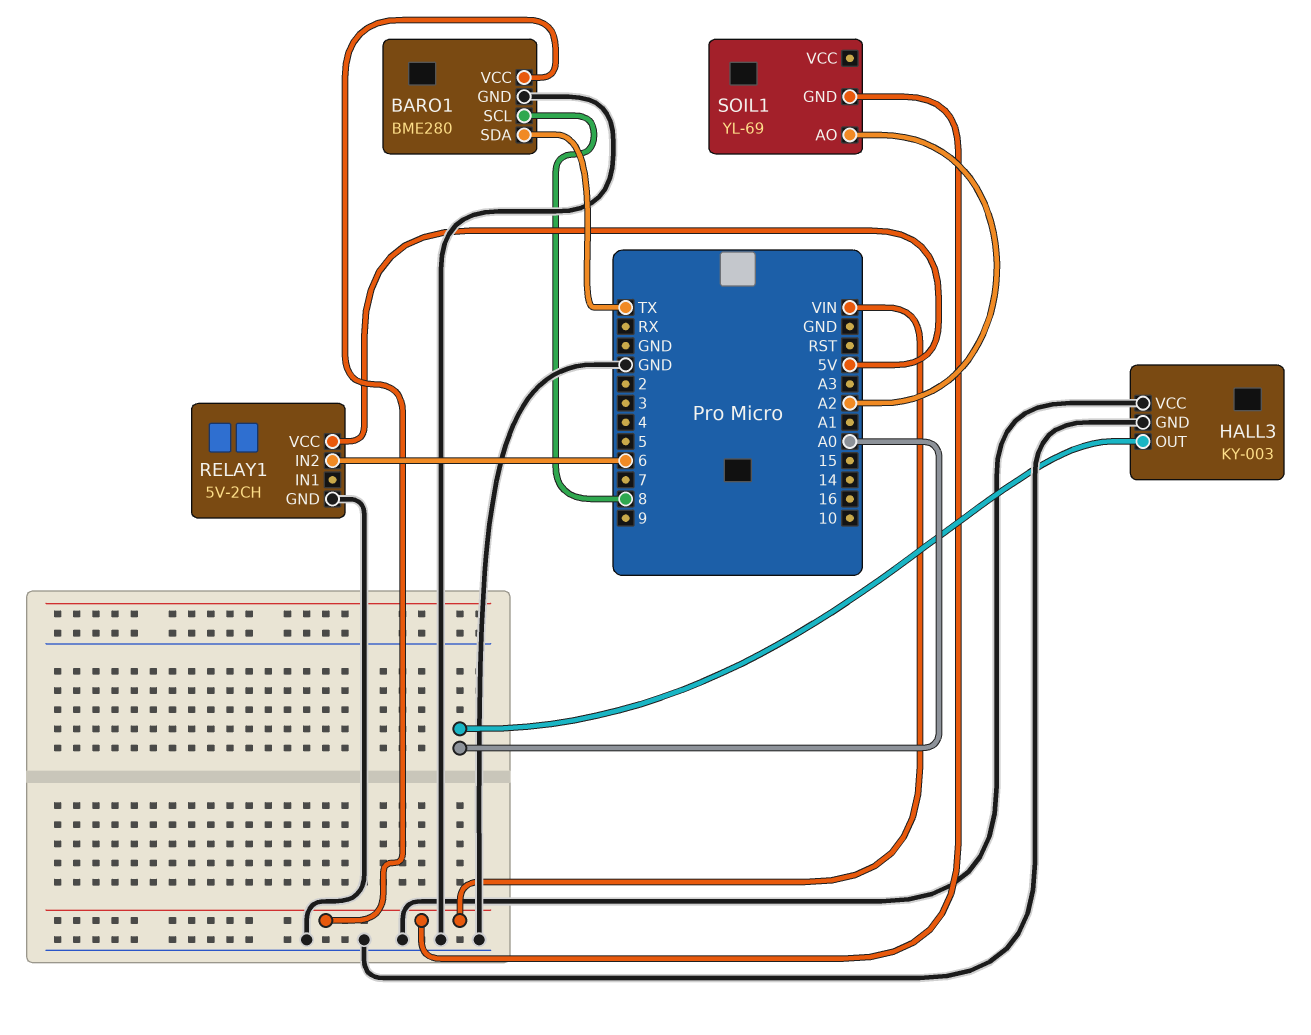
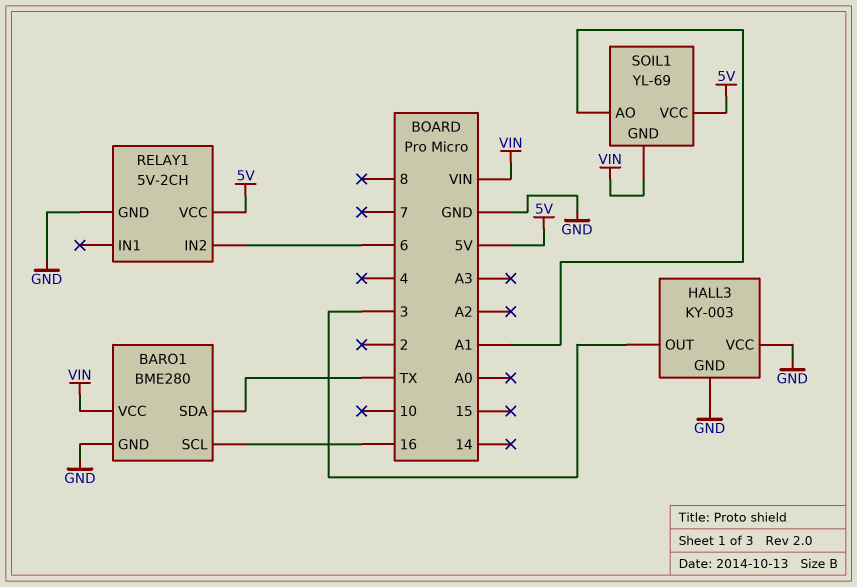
BARO1 pin SCL: 8 -> 16
HALL3 pin OUT: A0 -> 3
SOIL1 pin AO: A2 -> A1
SOIL1 pin VCC: none -> 5V

